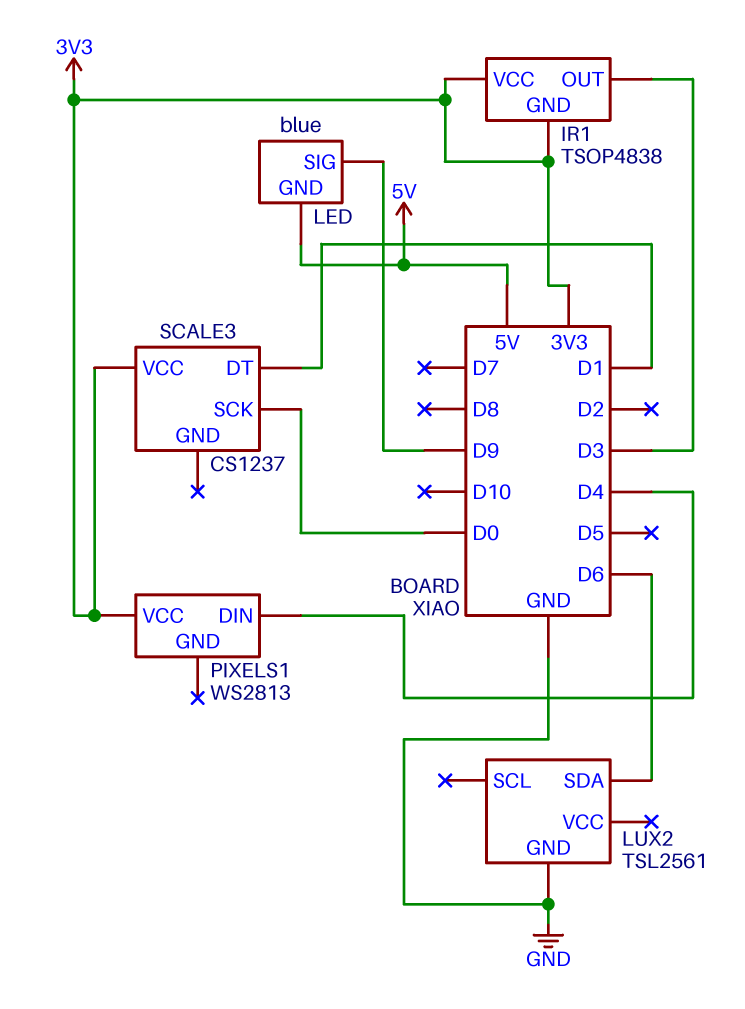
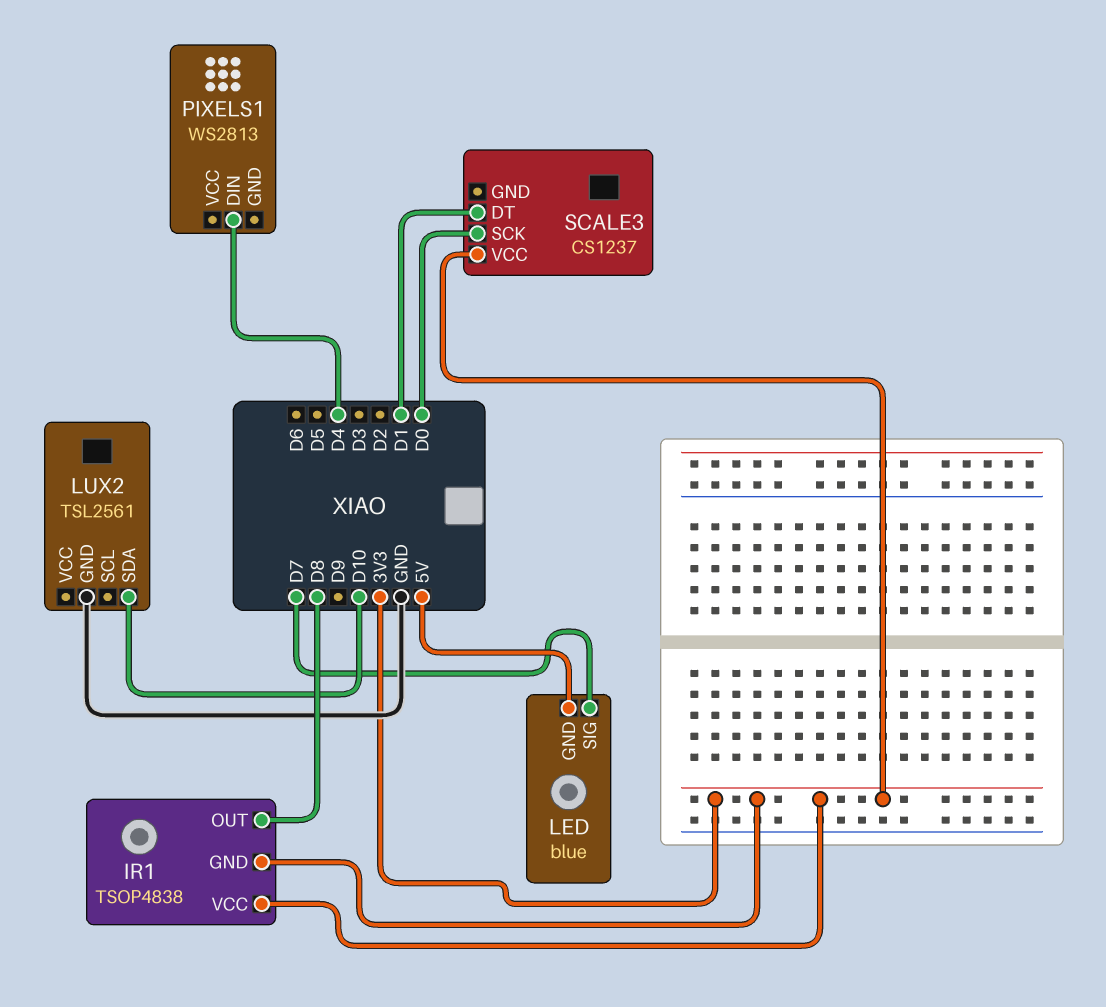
IR1 pin OUT: D3 -> D8
LED pin SIG: D9 -> D7
LUX2 pin SDA: D6 -> D10
PIXELS1 pin VCC: 3V3 -> none

